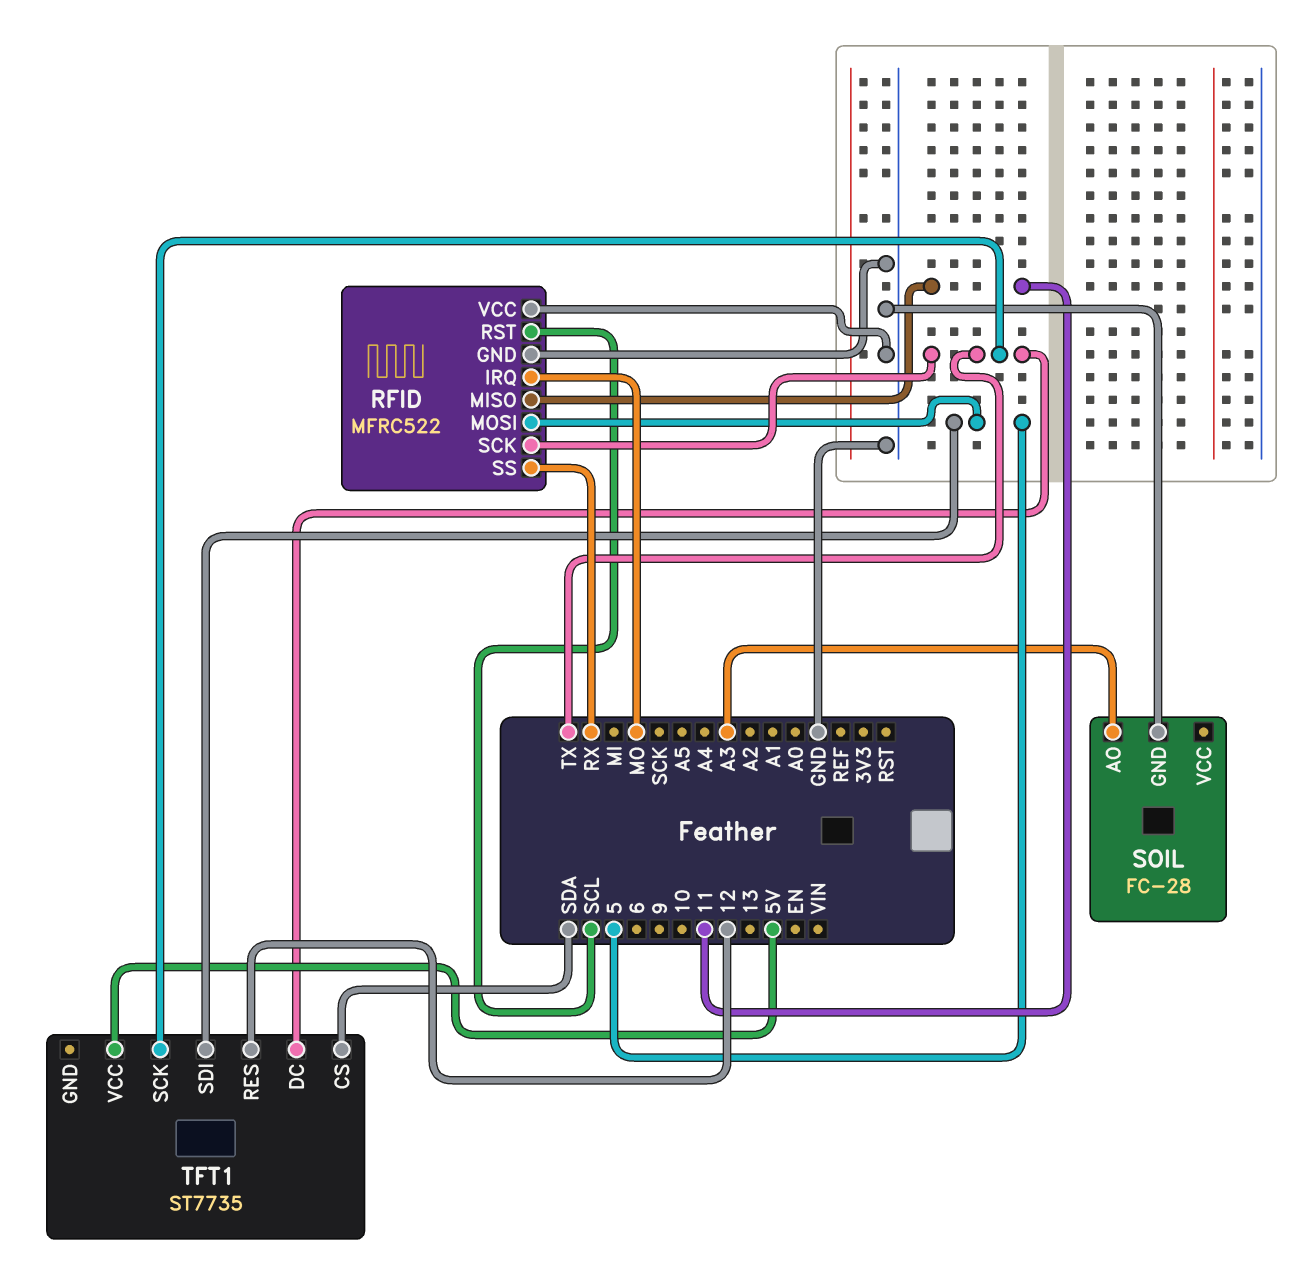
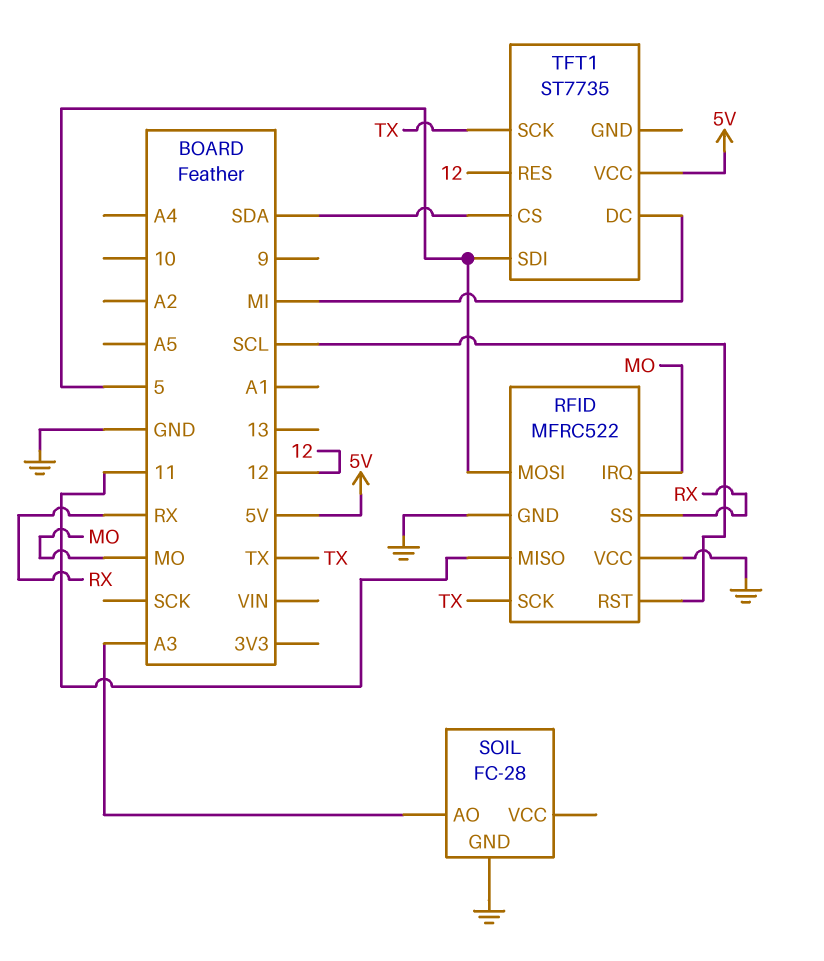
TFT1 pin DC: TX -> MI

